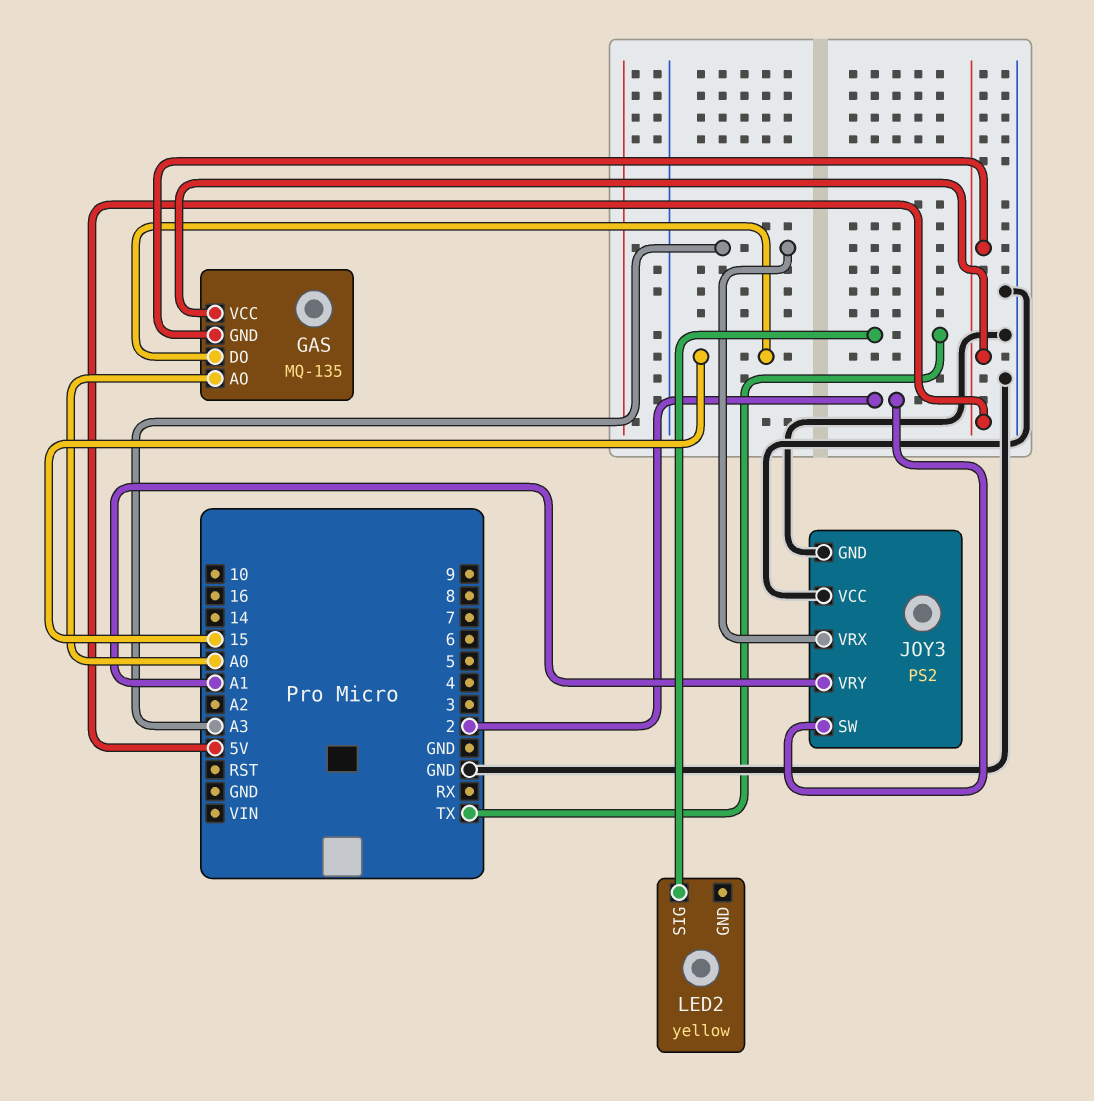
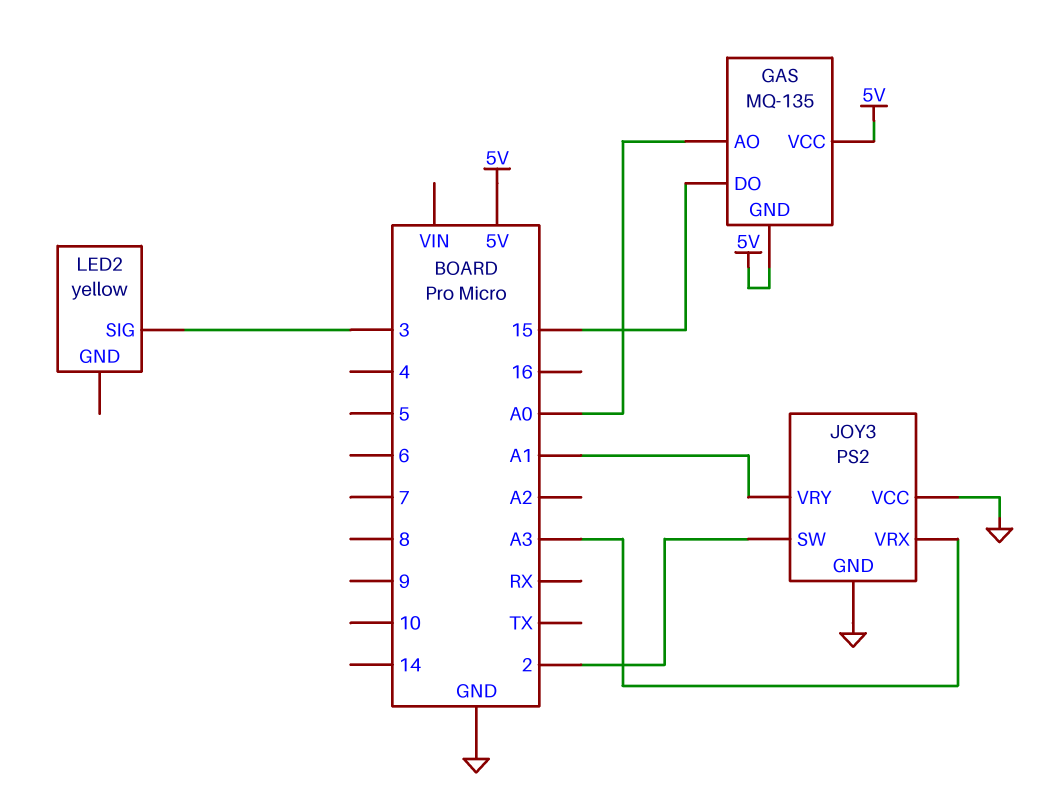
LED2 pin SIG: TX -> 3

